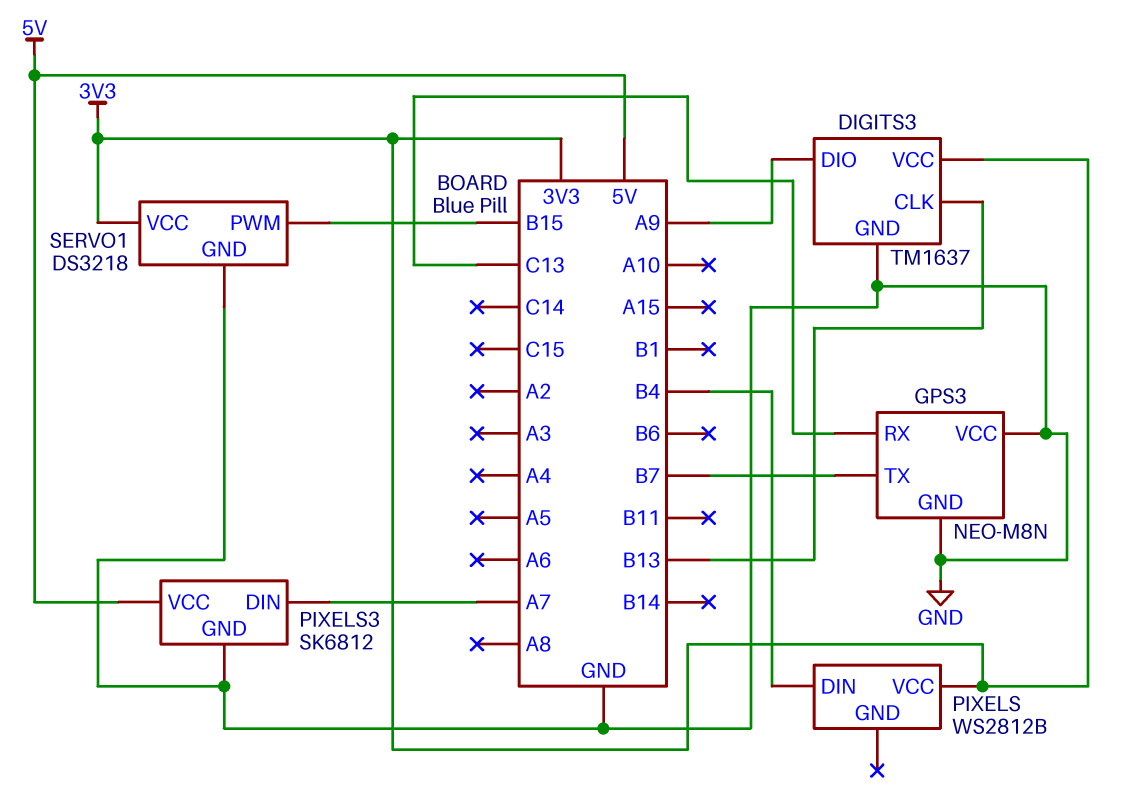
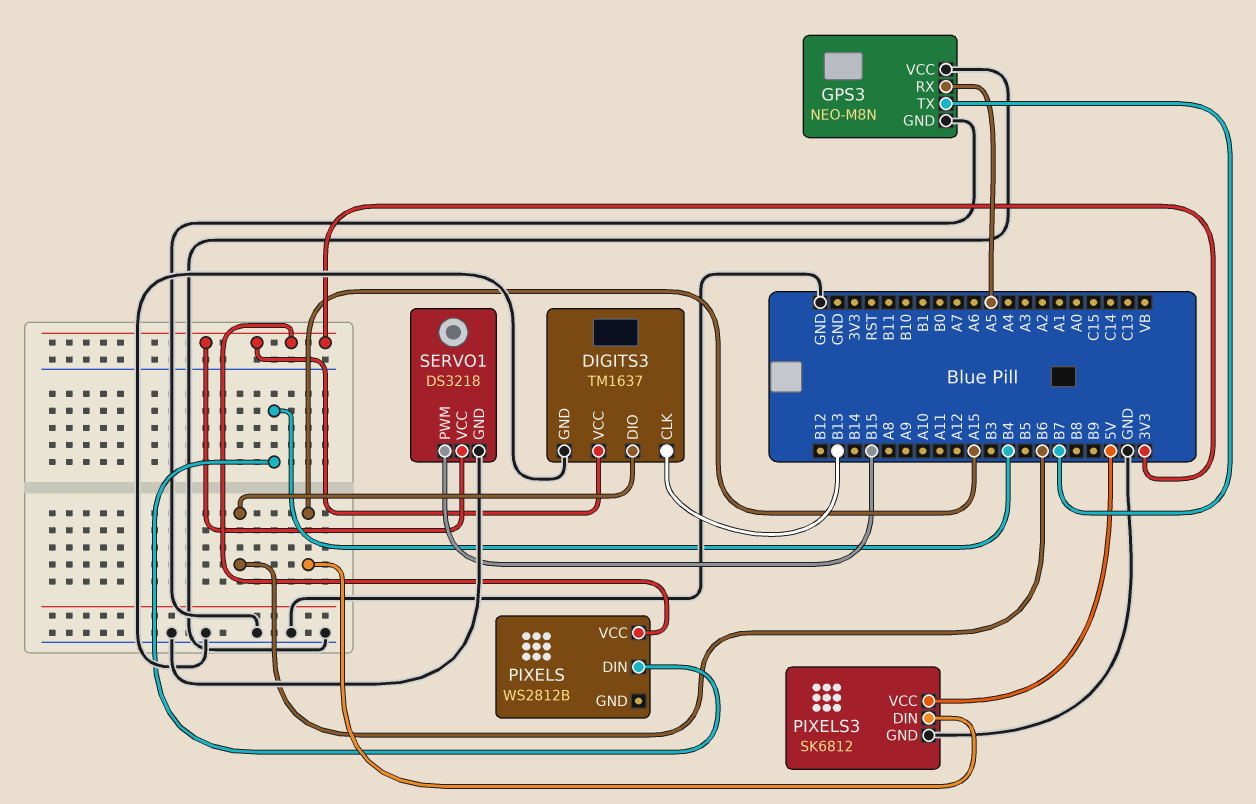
DIGITS3 pin DIO: A9 -> B6
GPS3 pin RX: C13 -> A5
PIXELS3 pin DIN: A7 -> A15

